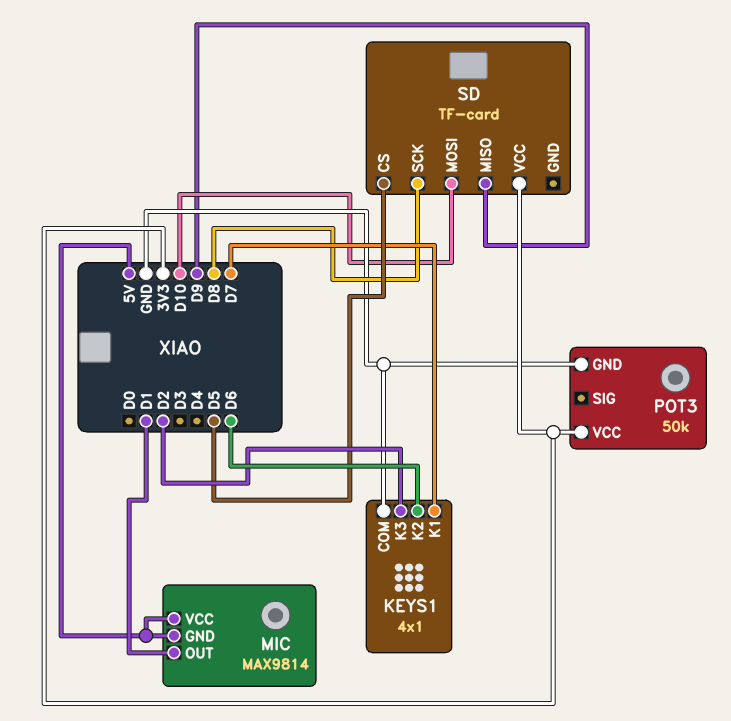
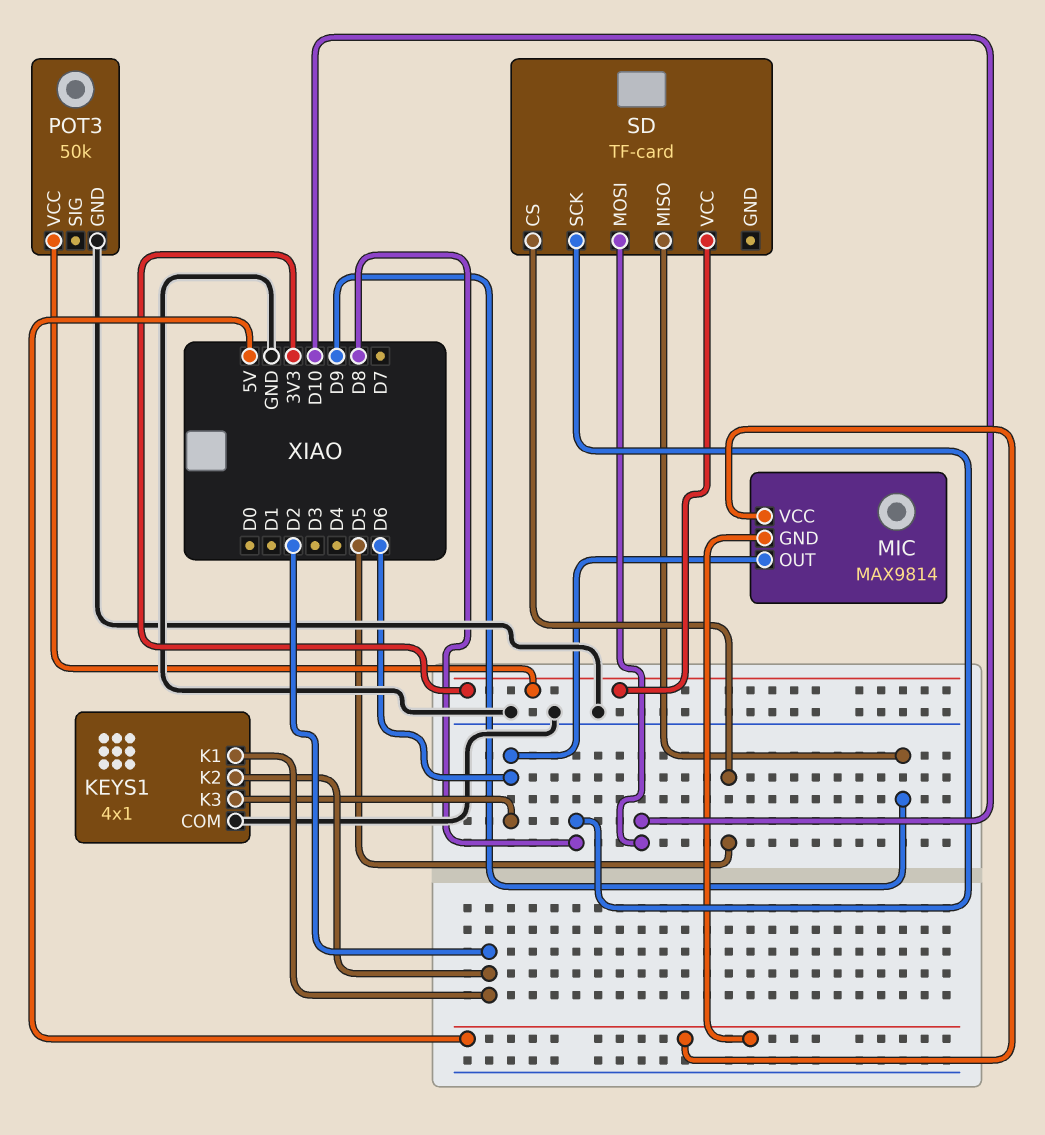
KEYS1 pin K1: D7 -> D2
KEYS1 pin K2: D6 -> D2
KEYS1 pin K3: D2 -> D6
MIC pin OUT: D1 -> D6

